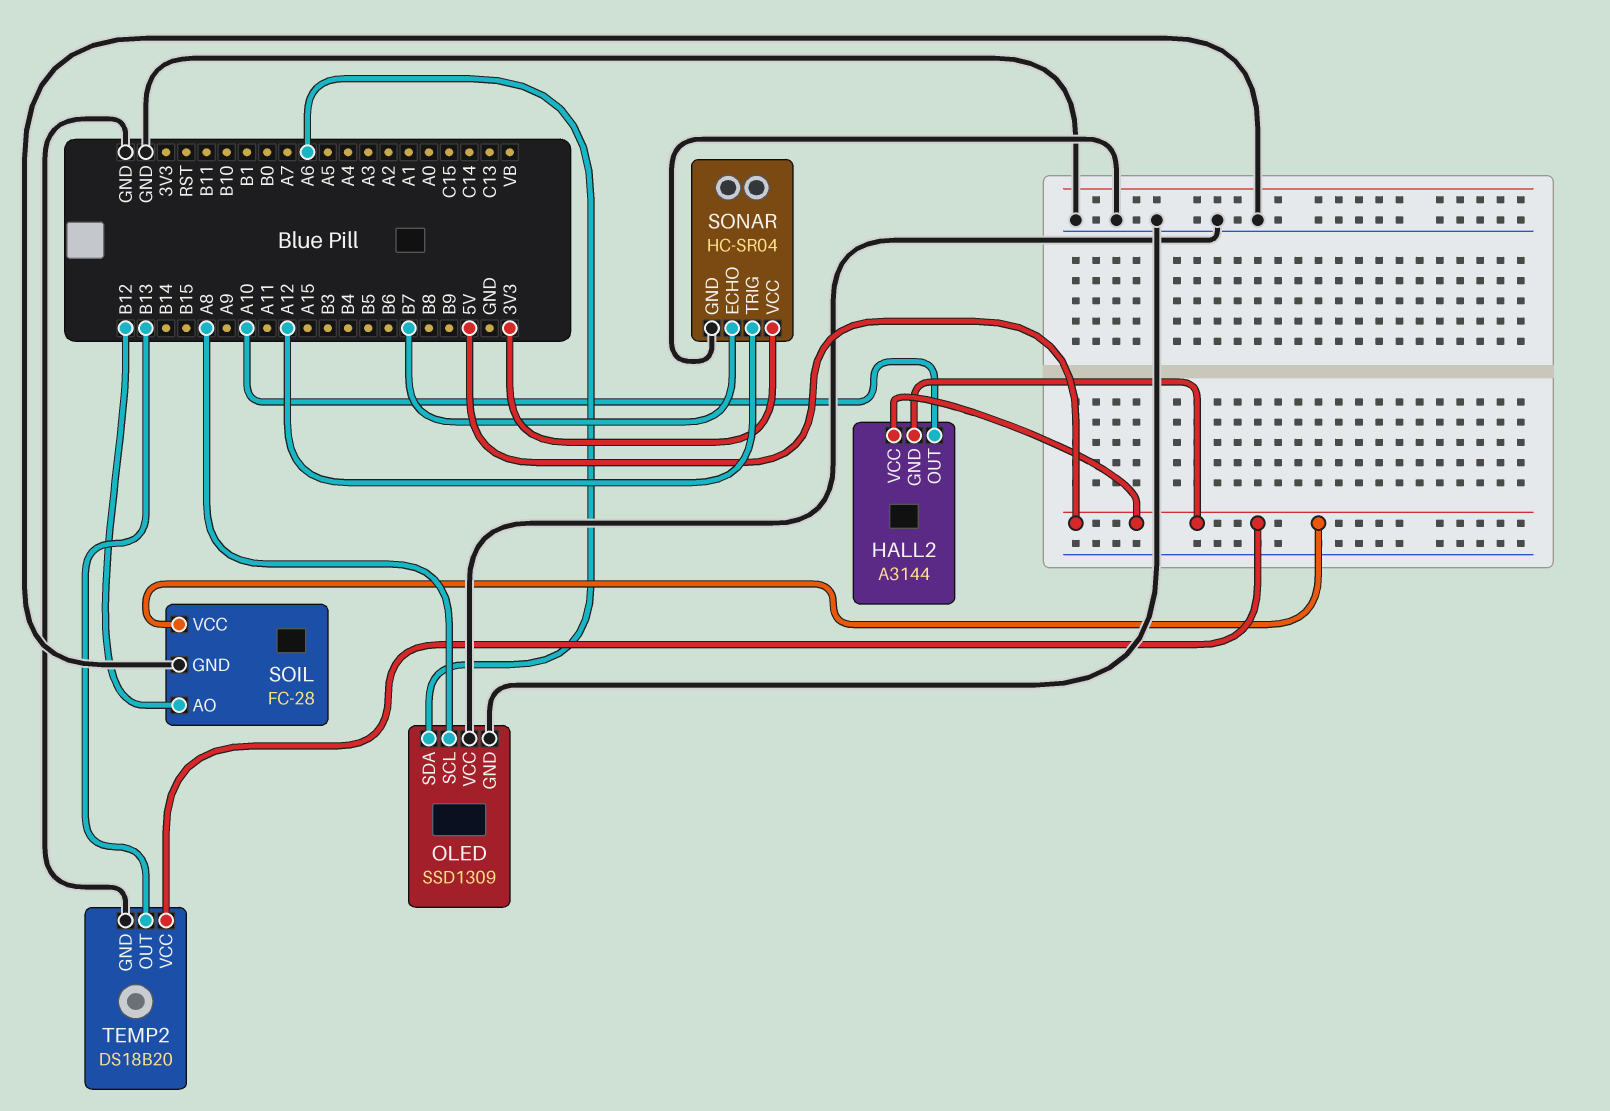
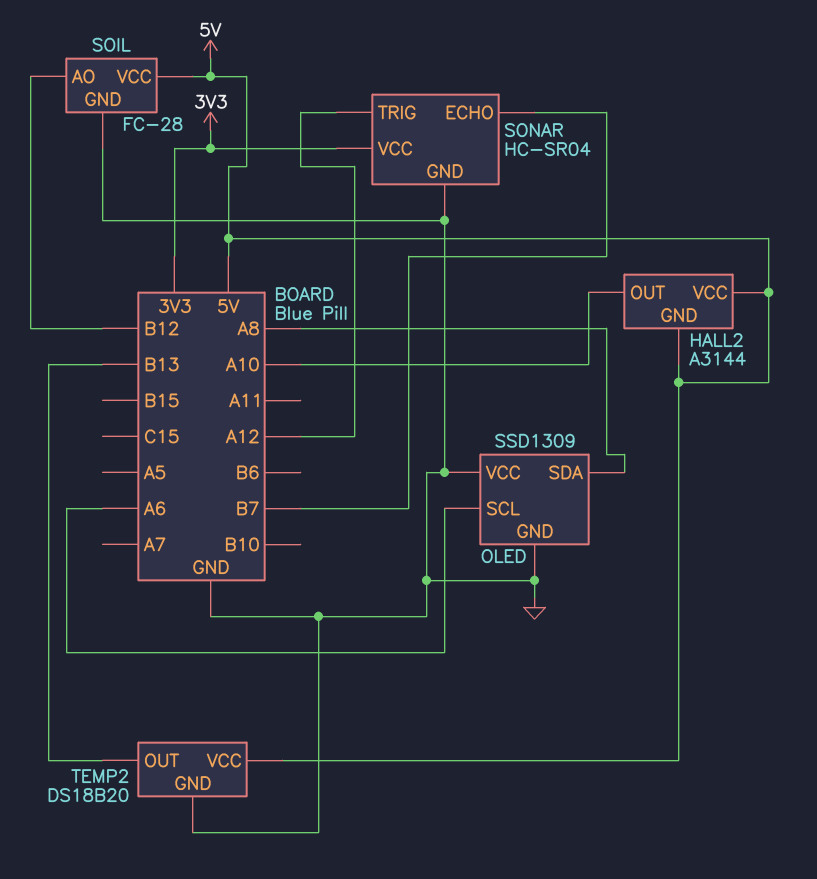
OLED pin SCL: A8 -> A6
OLED pin SDA: A6 -> A8

